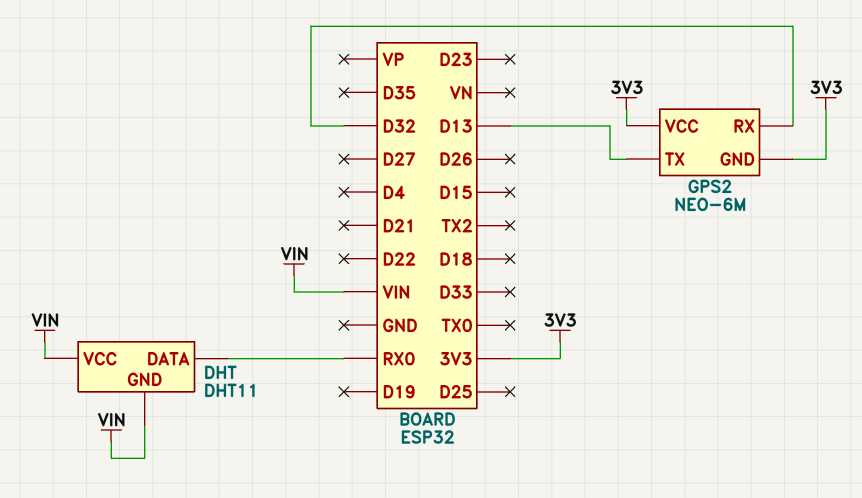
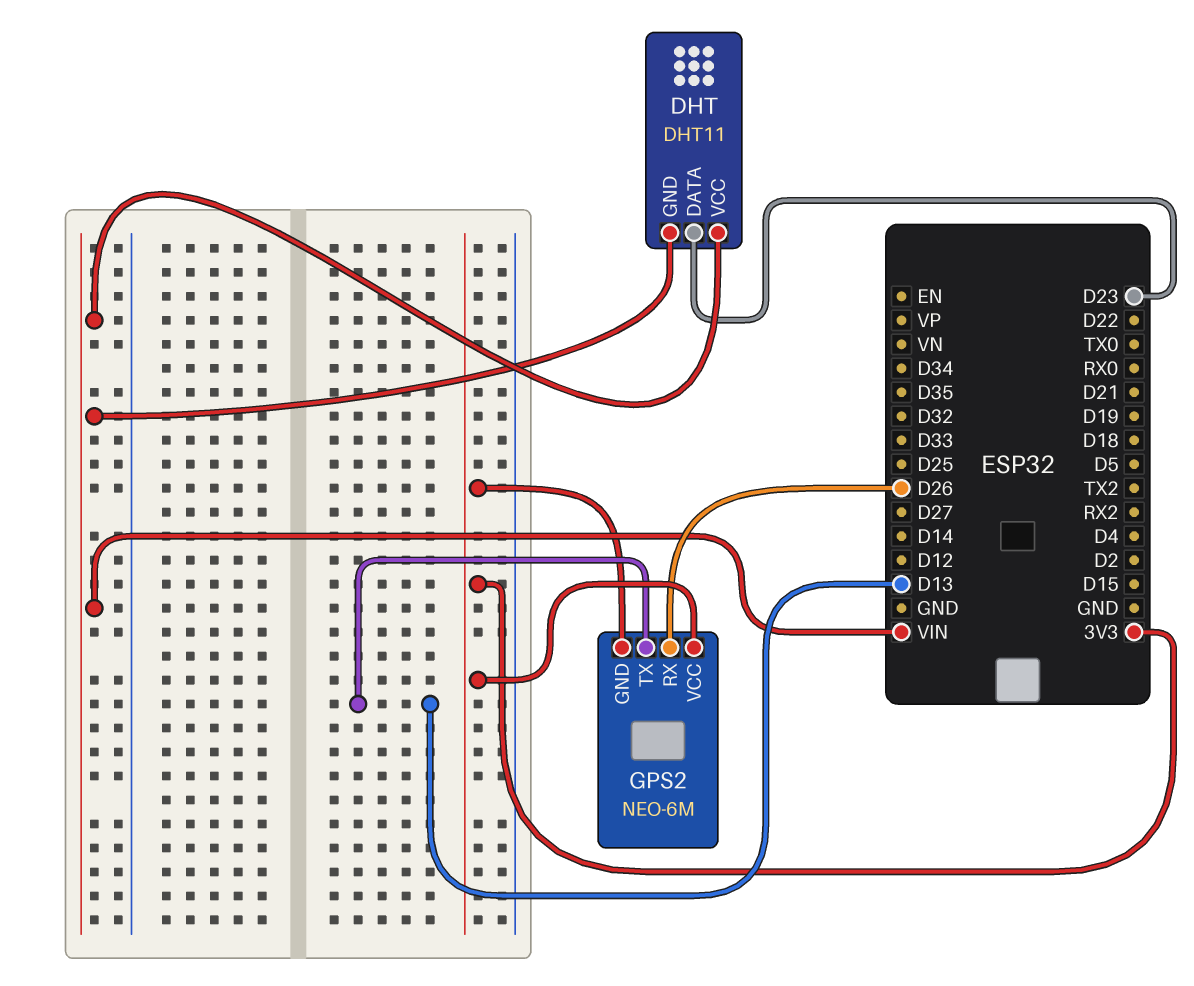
DHT pin DATA: RX0 -> D23
GPS2 pin RX: D32 -> D26

